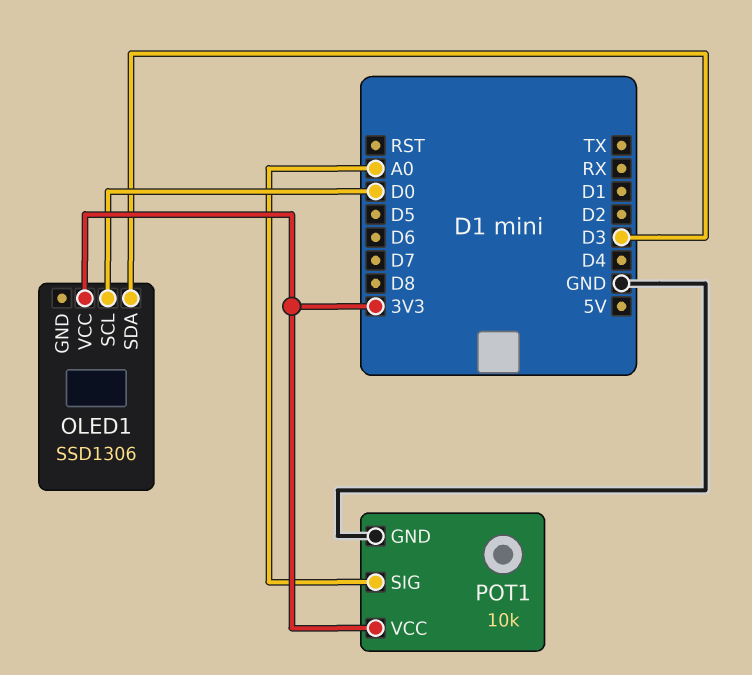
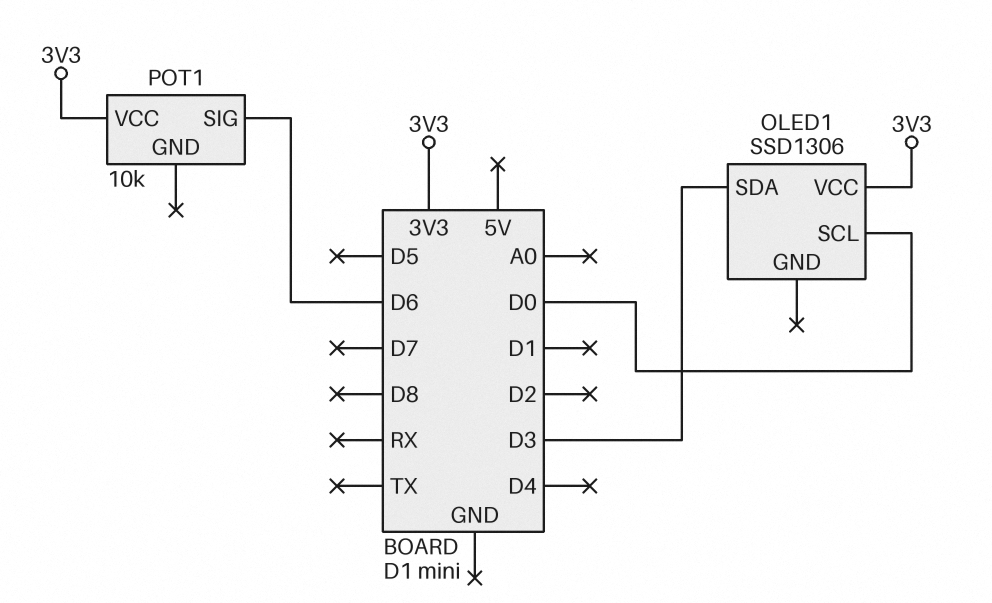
POT1 pin GND: GND -> none
POT1 pin SIG: A0 -> D6

